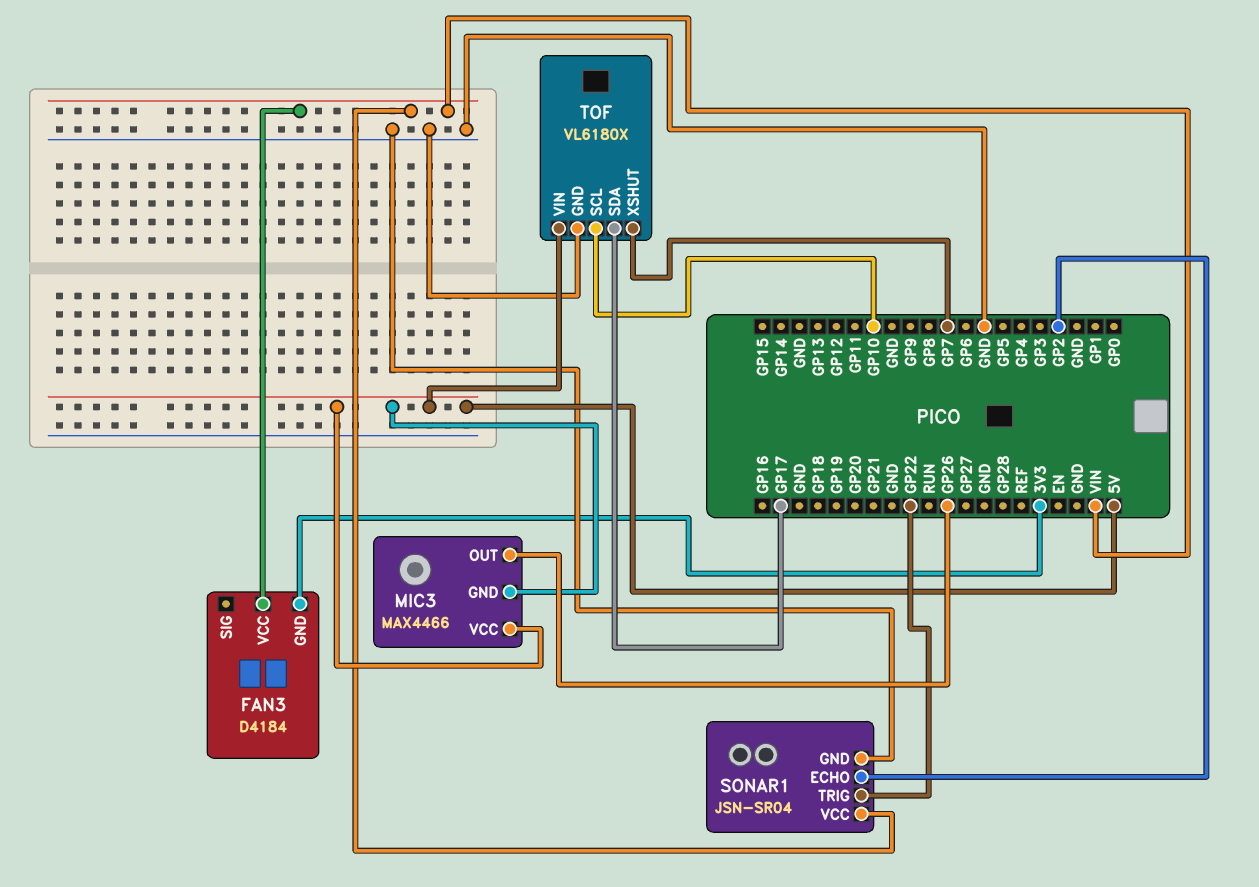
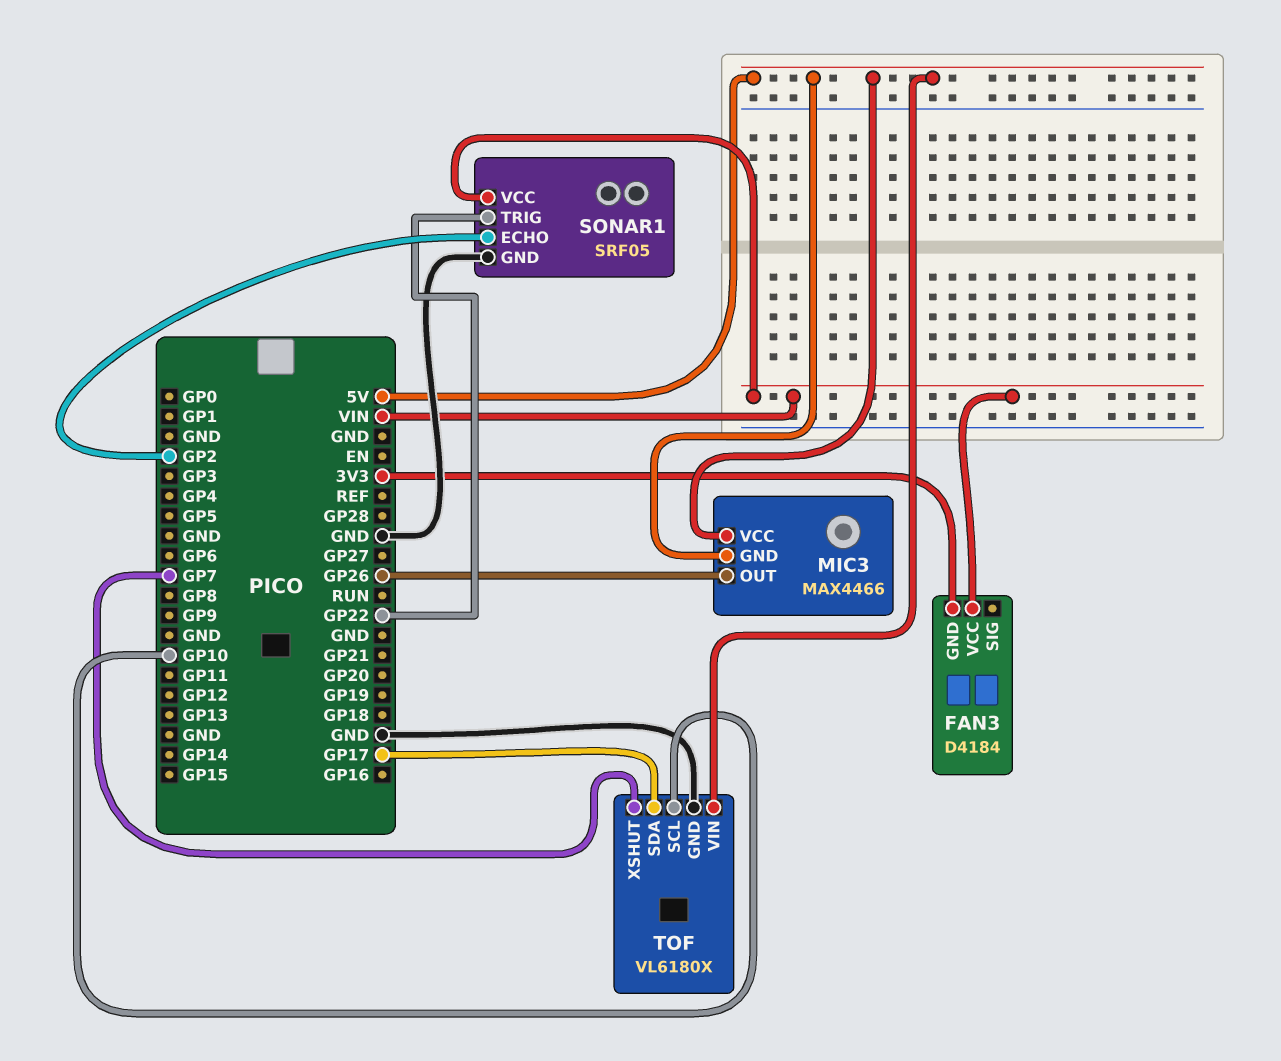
SONAR1: JSN-SR04 -> SRF05

